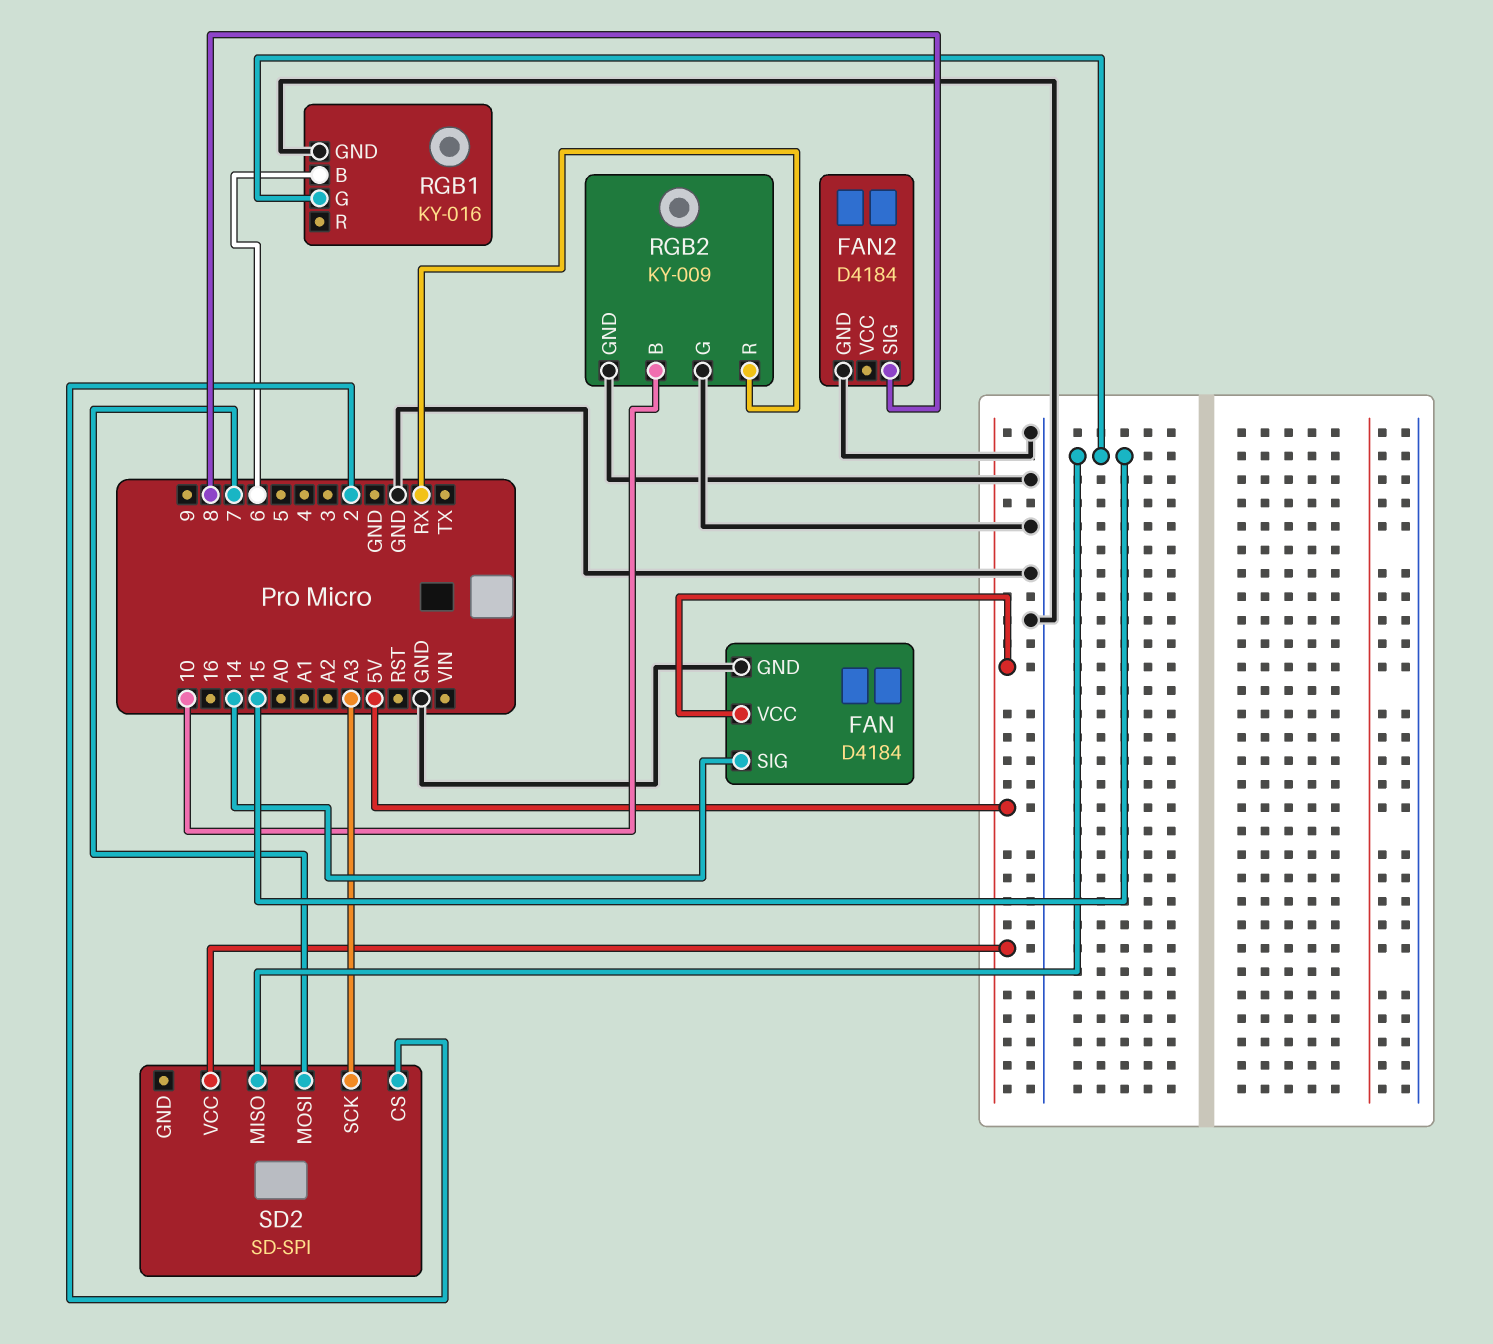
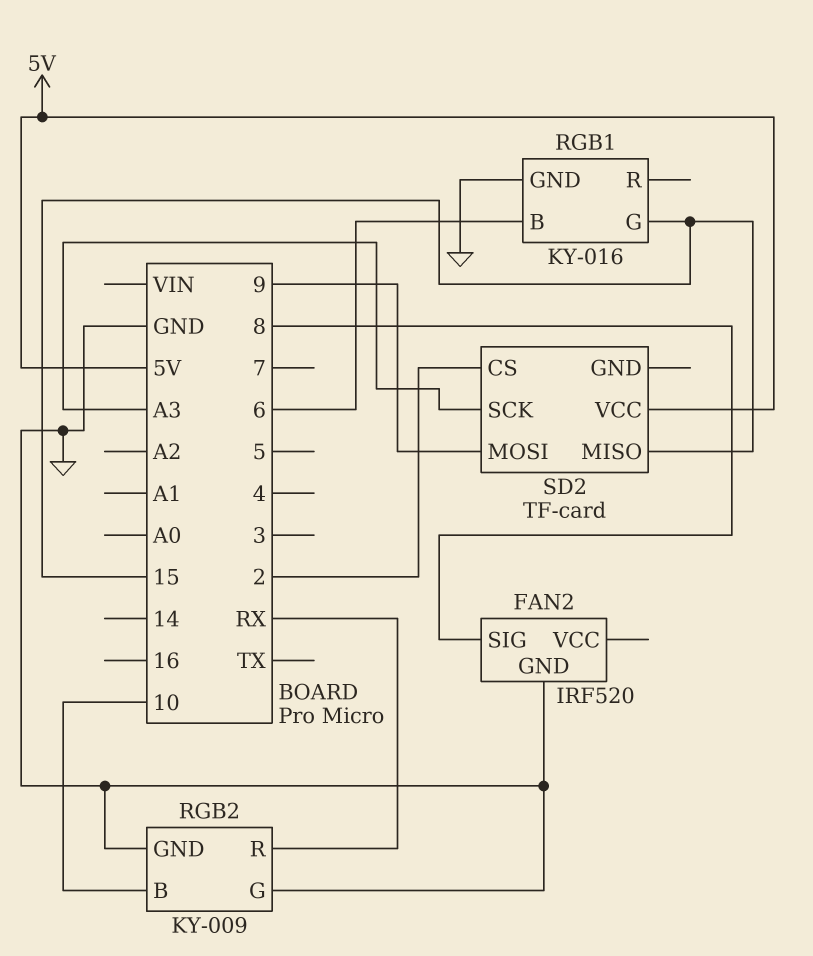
FAN: D4184 -> none
FAN pin GND: GND -> none
FAN pin SIG: 14 -> none
FAN pin VCC: 5V -> none
FAN2: D4184 -> IRF520
SD2: SD-SPI -> TF-card
SD2 pin MOSI: 7 -> 9

